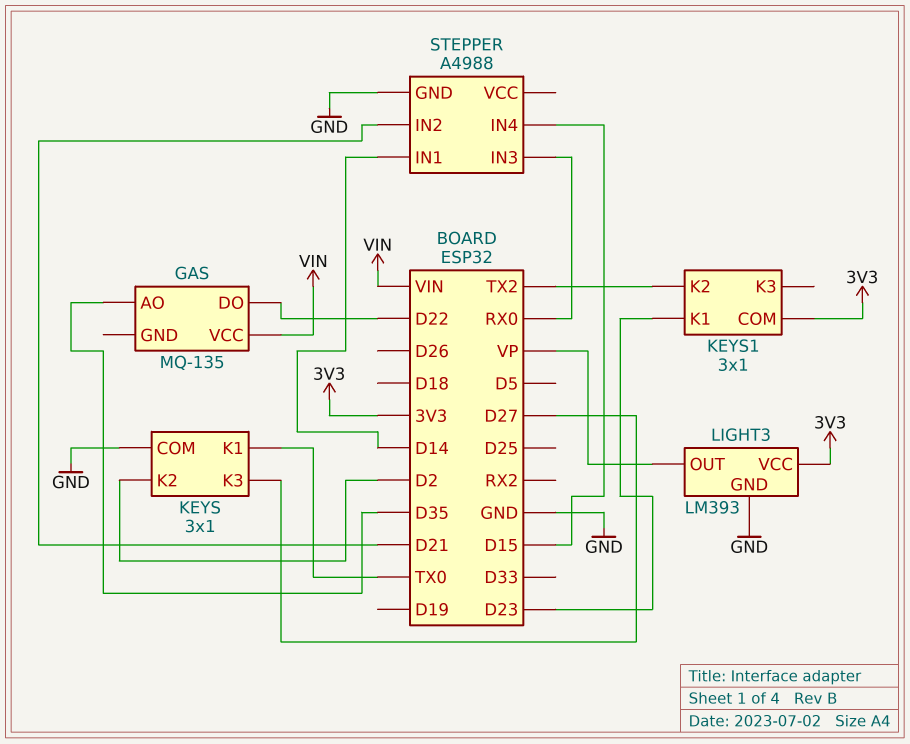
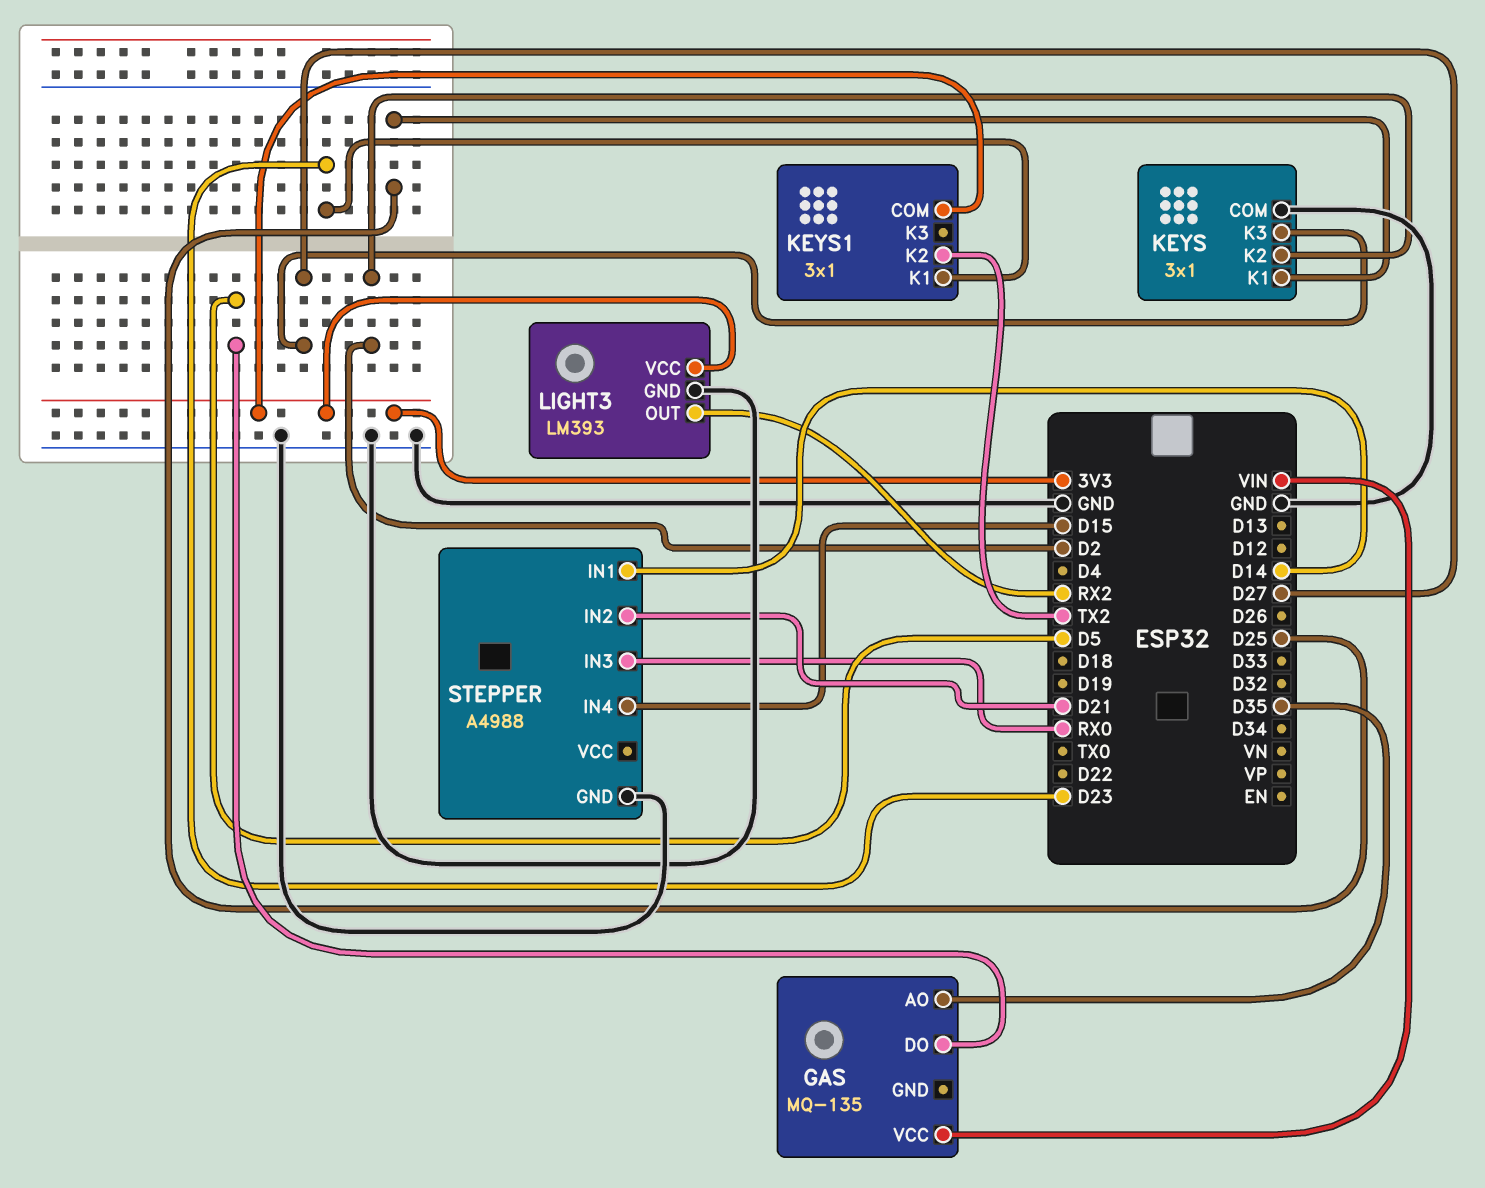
GAS pin DO: D22 -> D5
KEYS pin K1: TX0 -> D25
LIGHT3 pin OUT: VP -> RX2

